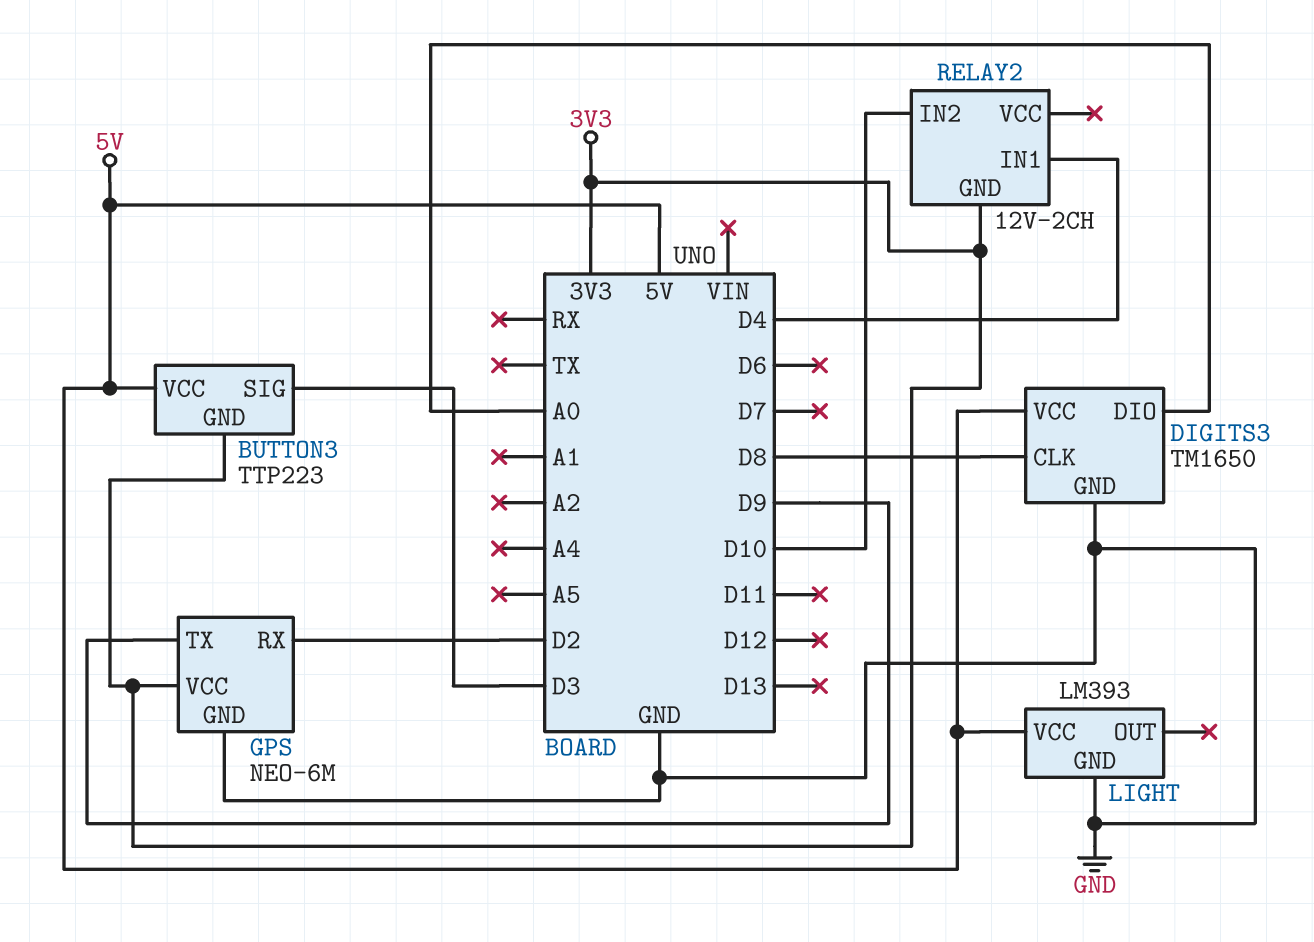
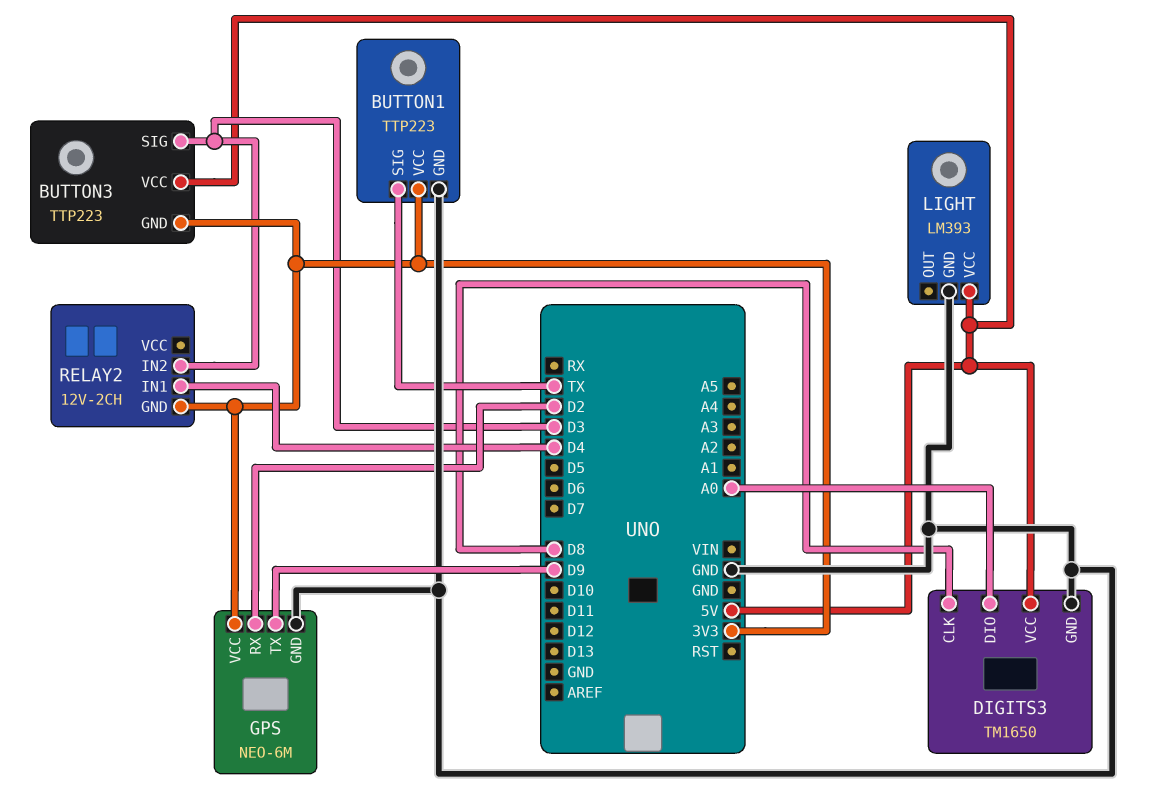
BUTTON1: none -> TTP223
BUTTON1 pin GND: none -> GND
BUTTON1 pin SIG: none -> TX
BUTTON1 pin VCC: none -> 3V3
RELAY2 pin IN2: D10 -> D3

